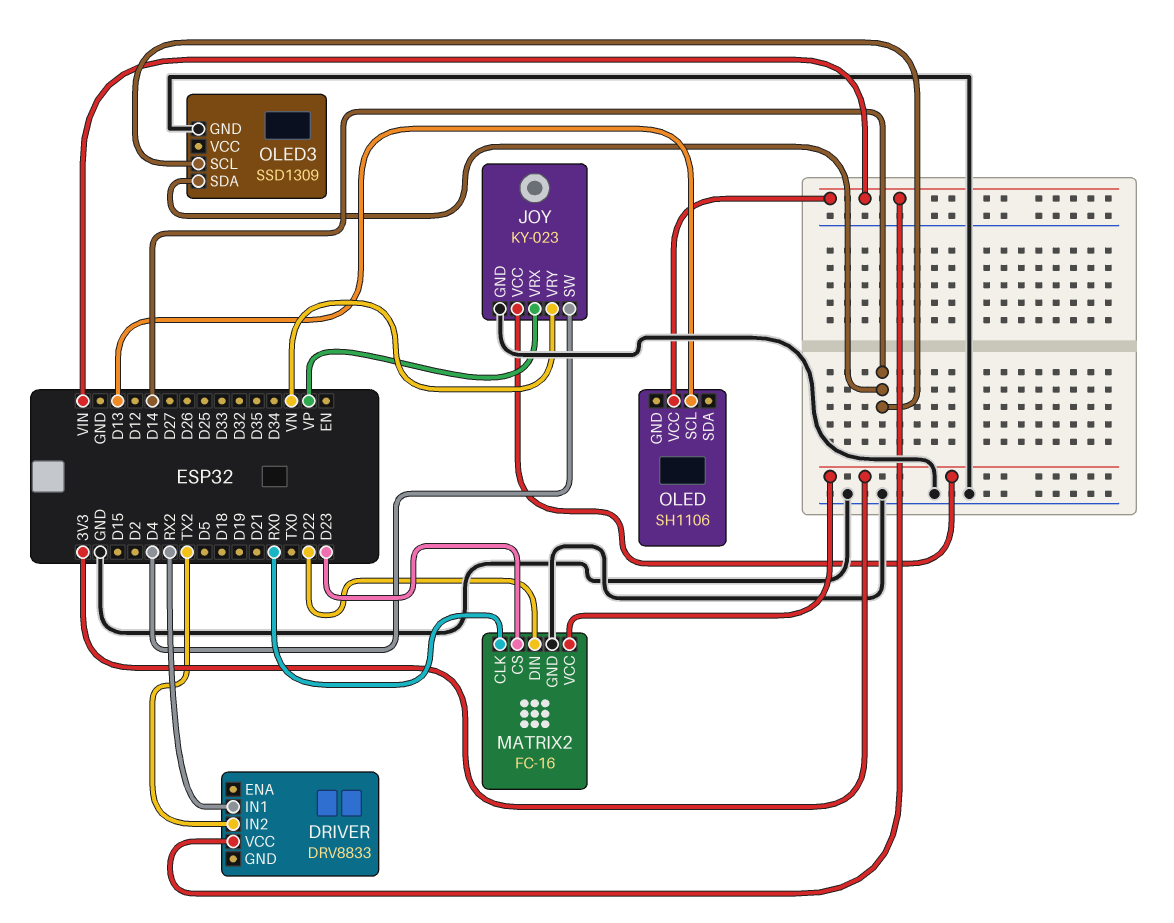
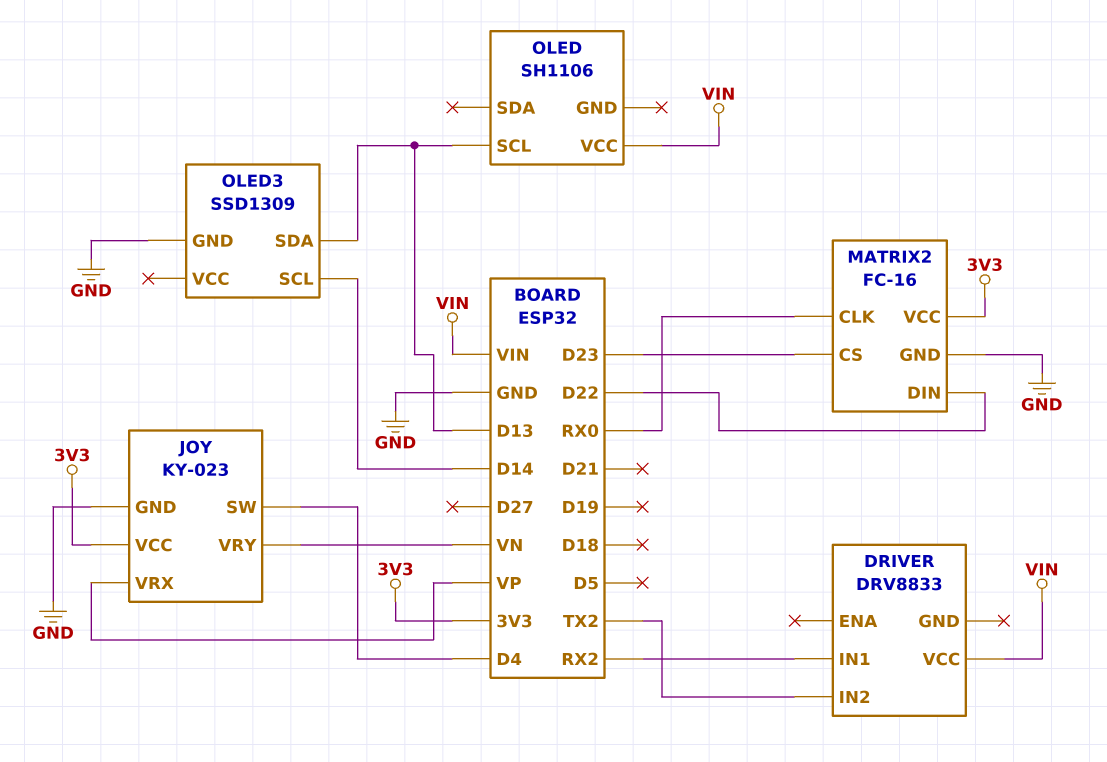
OLED3 pin SDA: D14 -> D13

